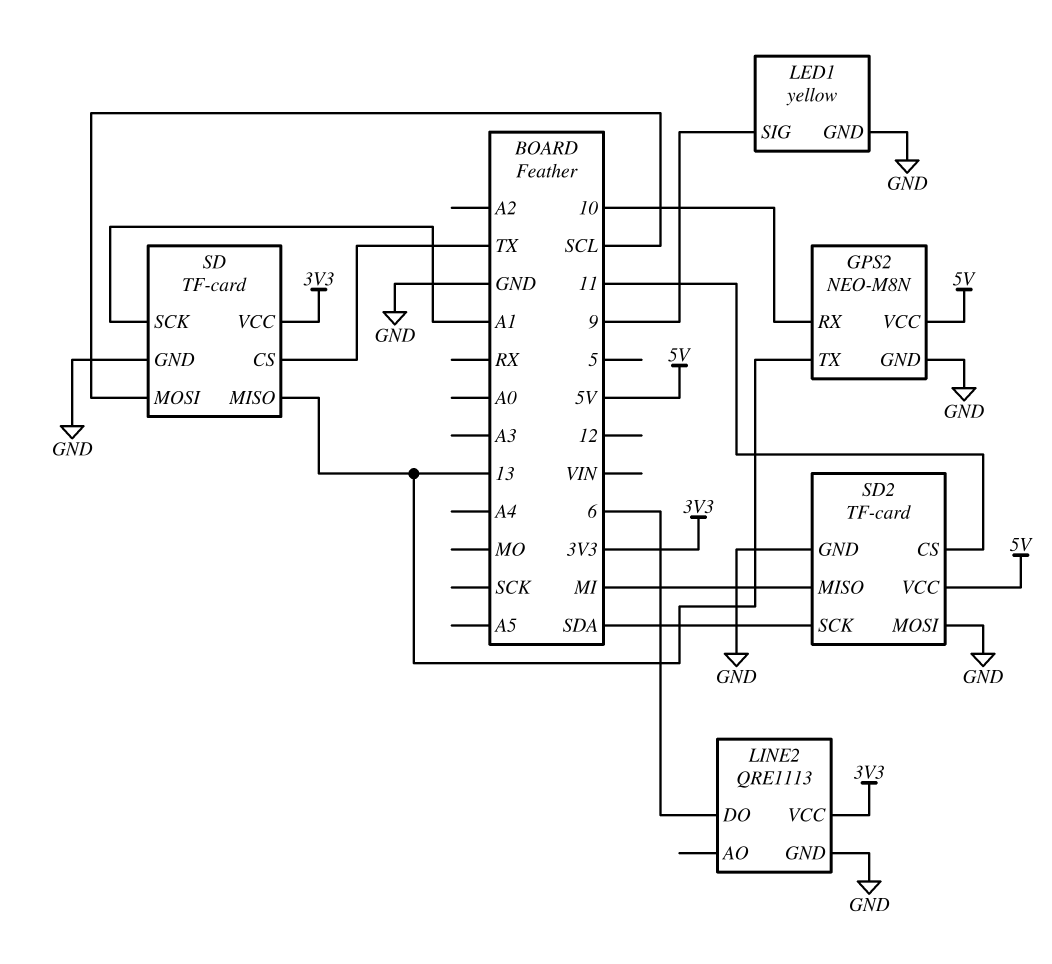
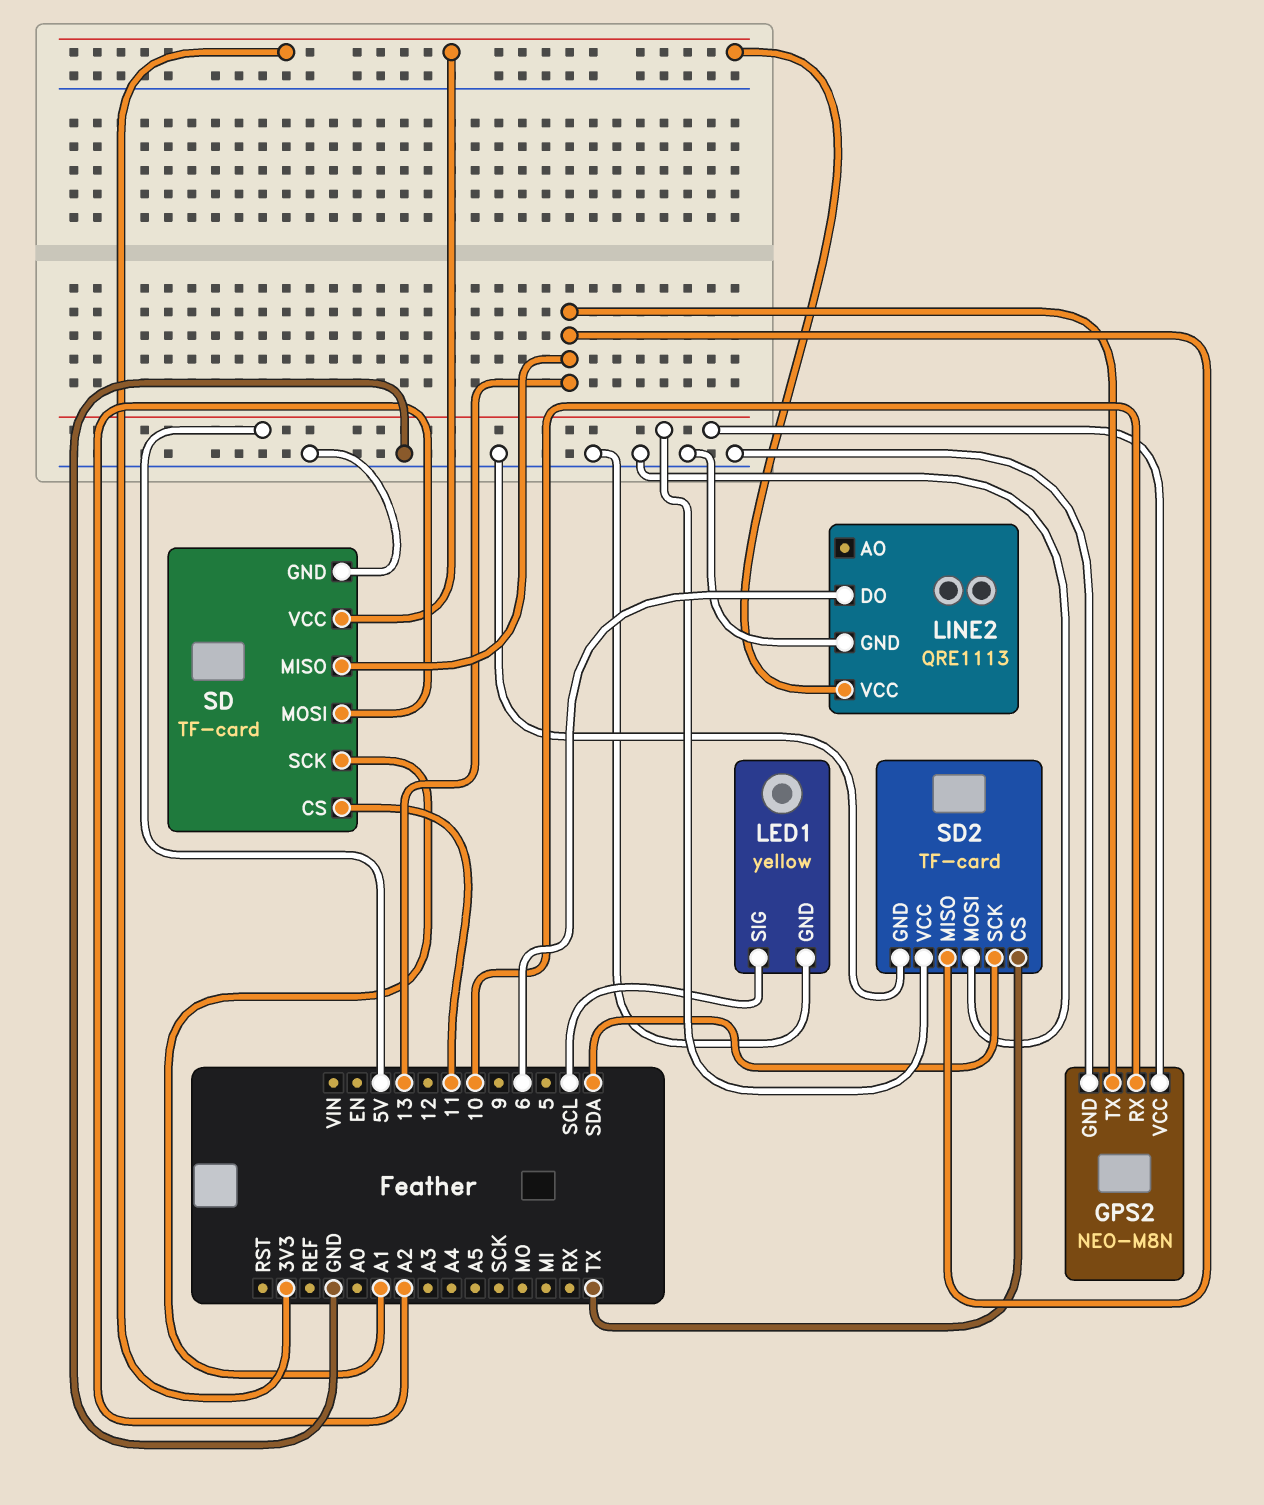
LED1 pin SIG: 9 -> SCL
SD pin CS: TX -> 11
SD pin MOSI: SCL -> A2
SD2 pin CS: 11 -> TX
SD2 pin MISO: MI -> 13

